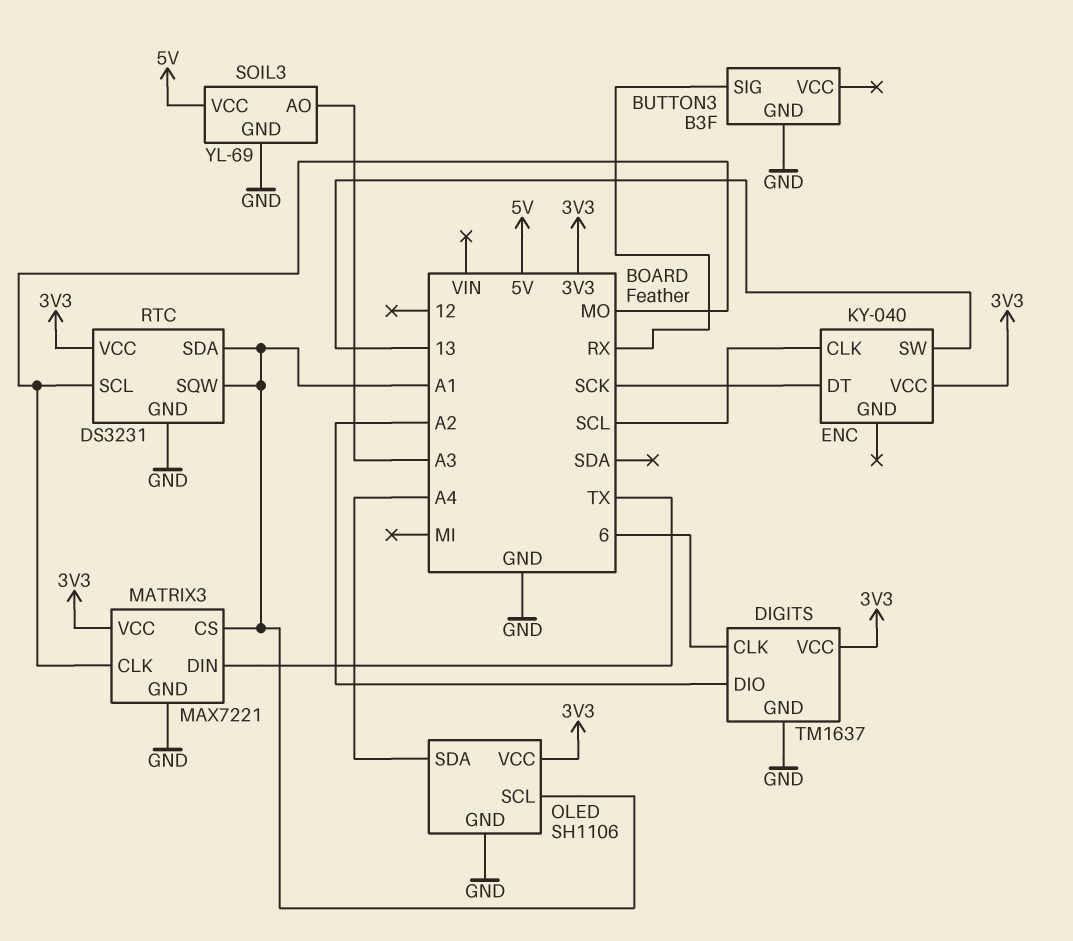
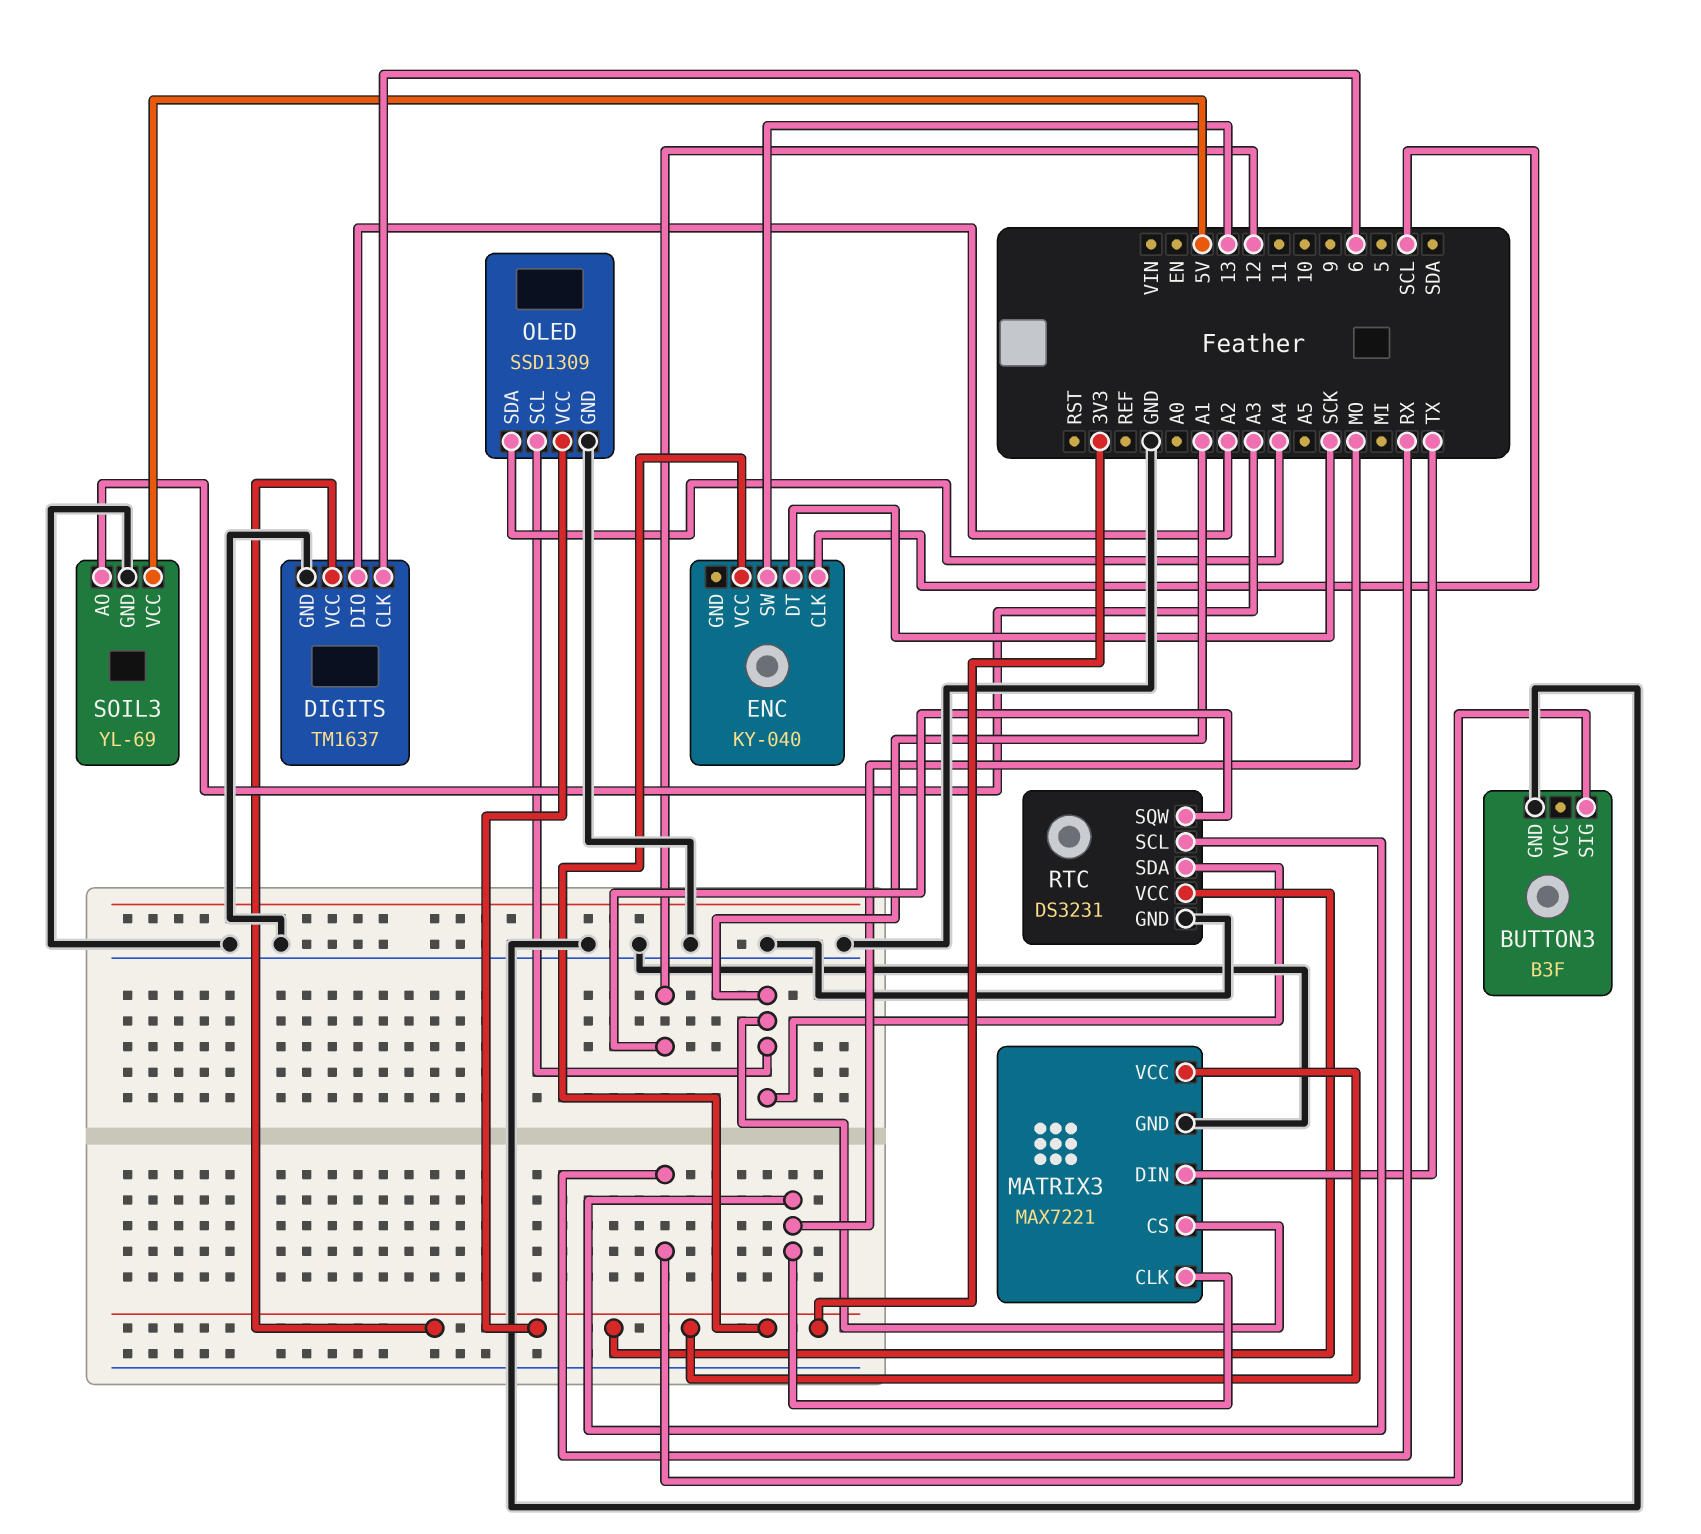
OLED: SH1106 -> SSD1309
RTC pin SQW: A1 -> 12

